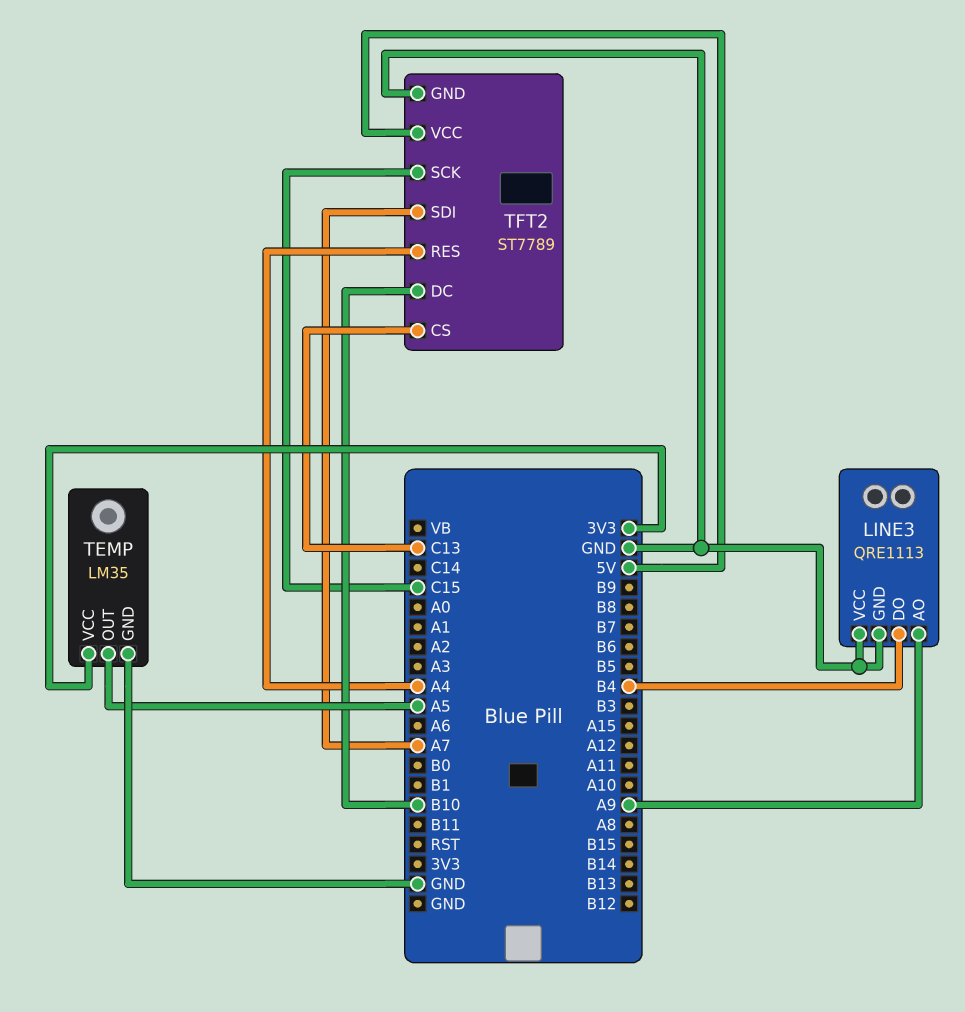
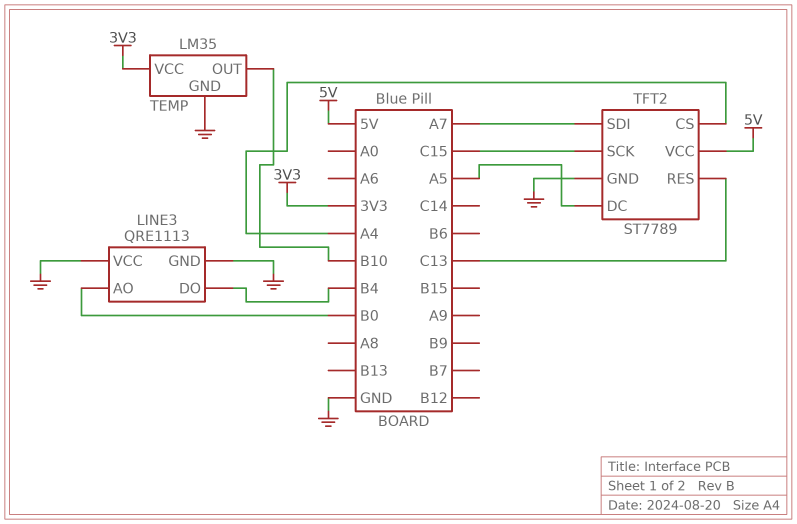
LINE3 pin AO: A9 -> B0
TEMP pin OUT: A5 -> B10
TFT2 pin CS: C13 -> A4
TFT2 pin DC: B10 -> A5
TFT2 pin RES: A4 -> C13

